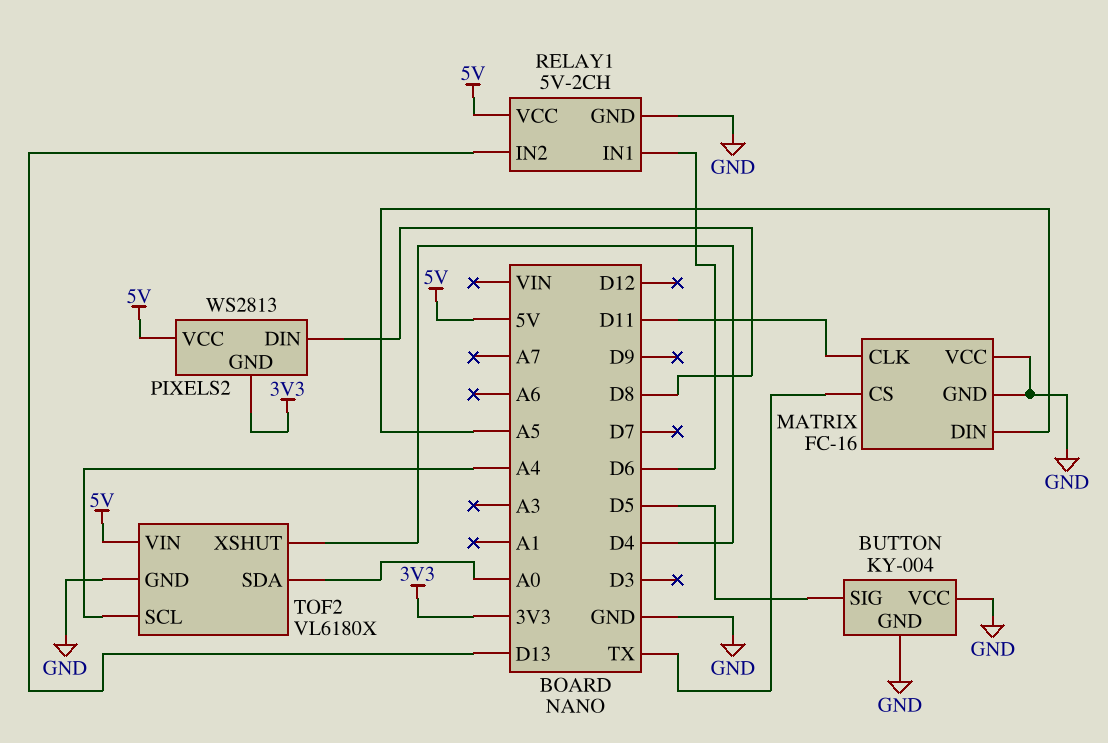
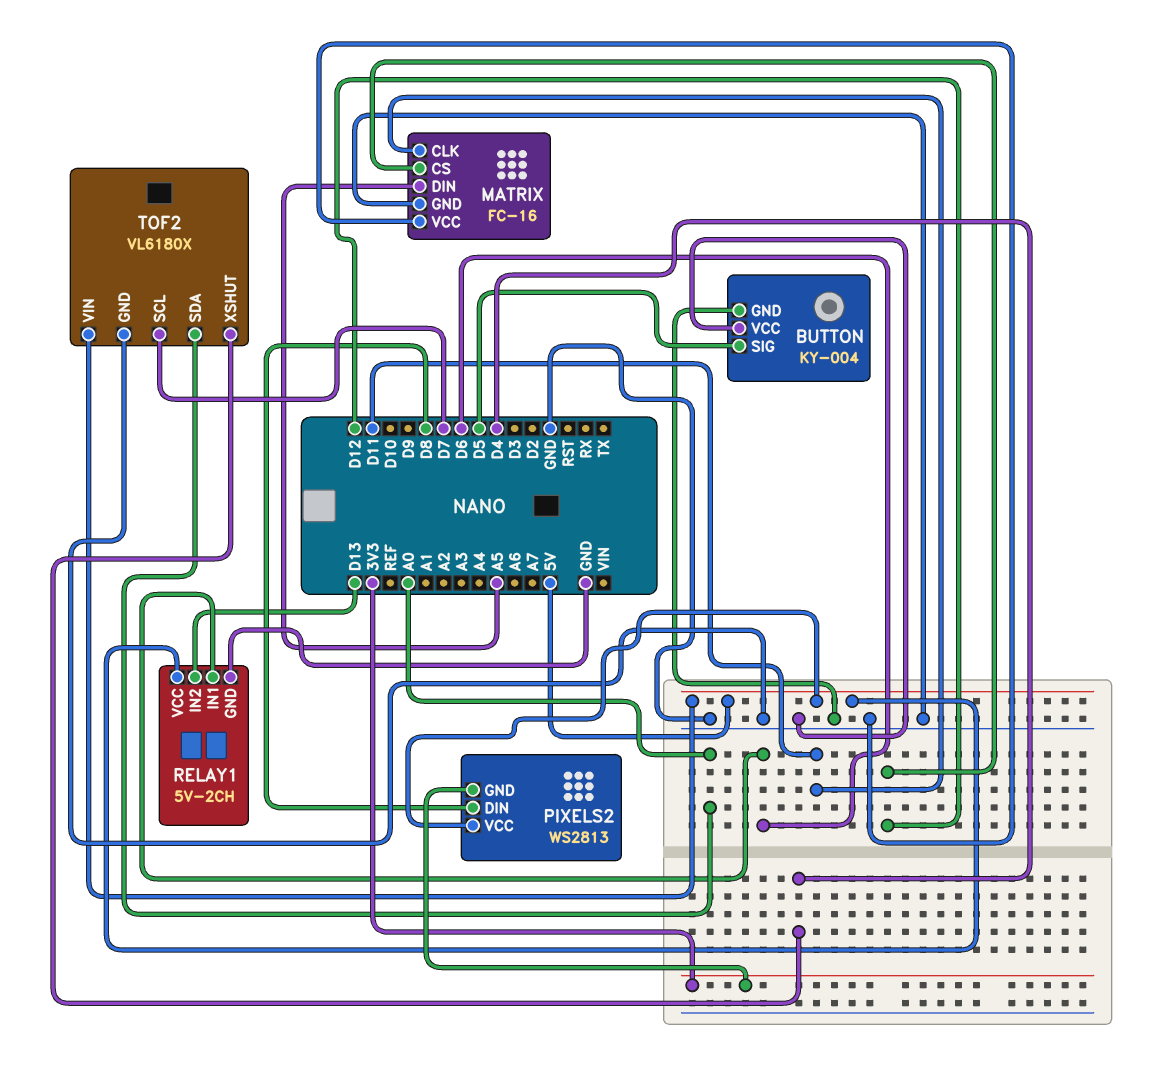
MATRIX pin CS: TX -> D12
TOF2 pin SCL: A4 -> D7

